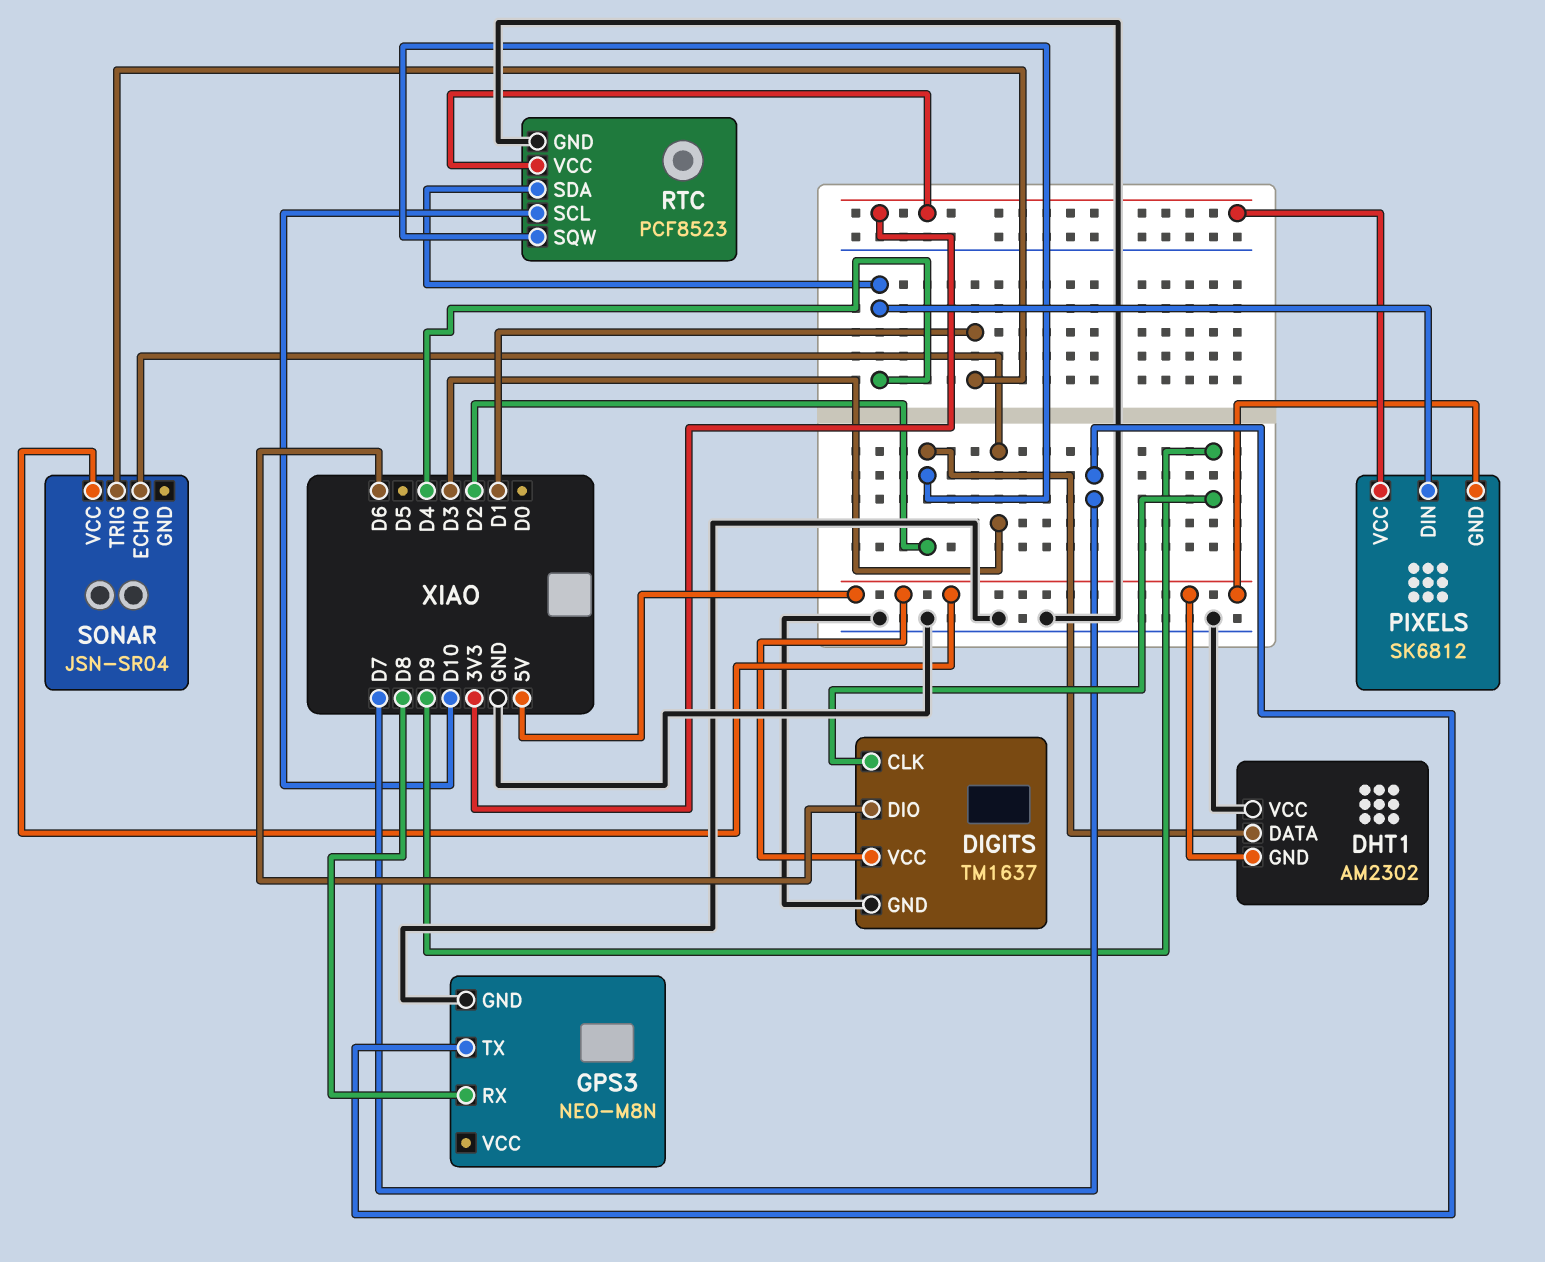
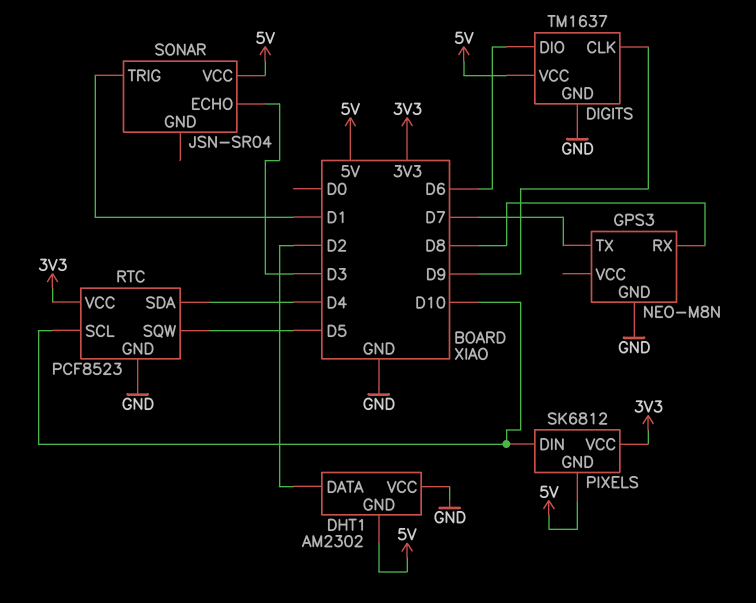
PIXELS pin DIN: D4 -> D10
RTC pin SQW: D2 -> D5

